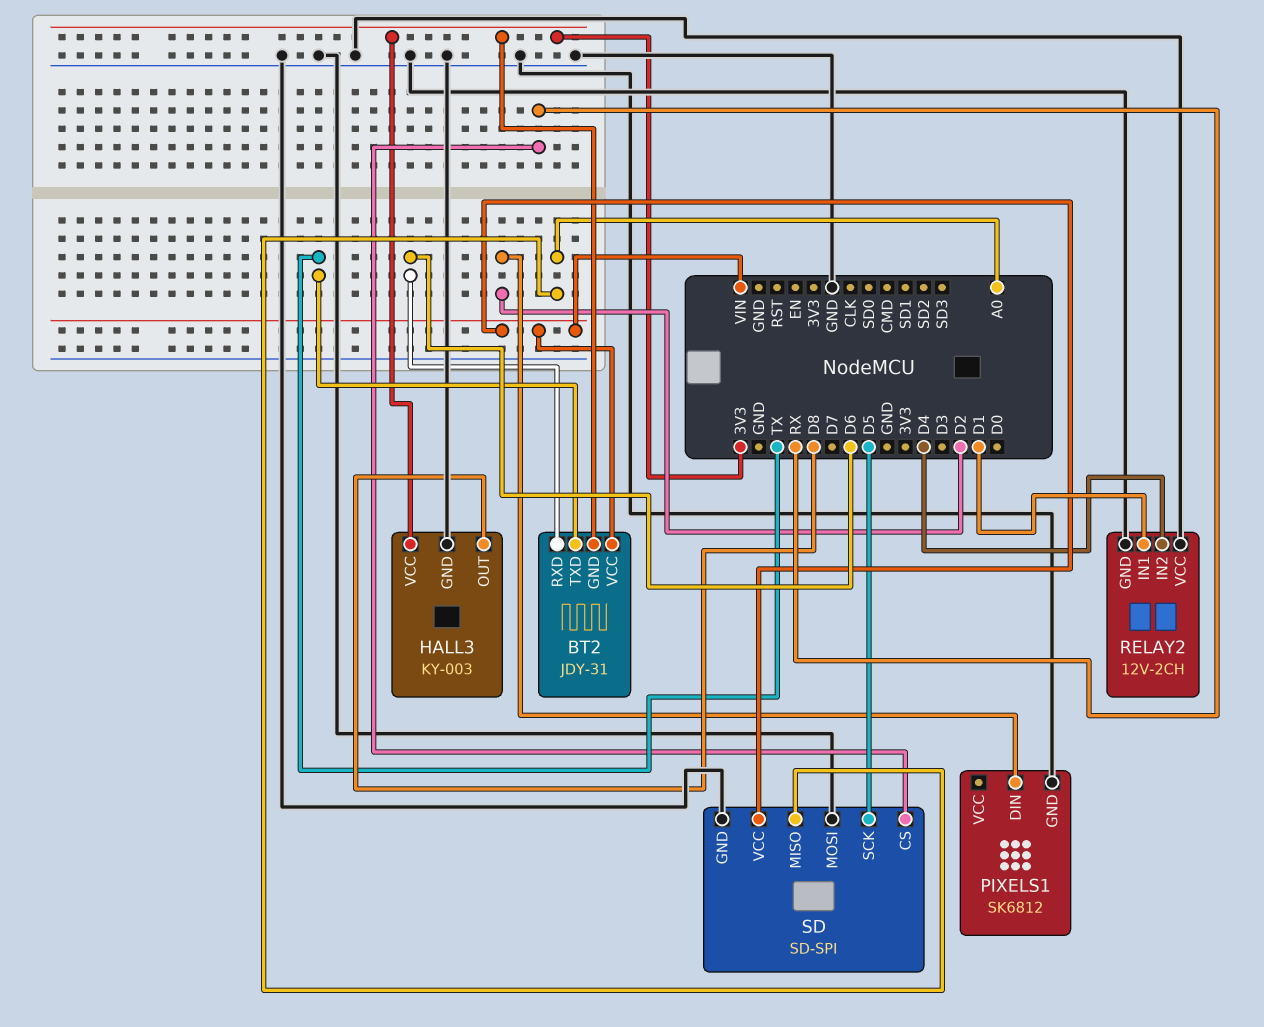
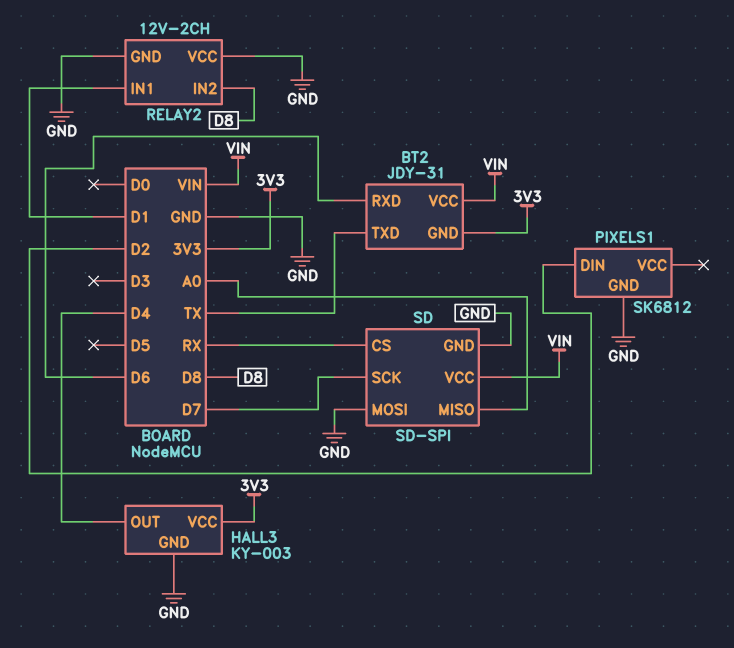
HALL3 pin OUT: D8 -> D4
RELAY2 pin IN2: D4 -> D8
SD pin SCK: D5 -> D7

